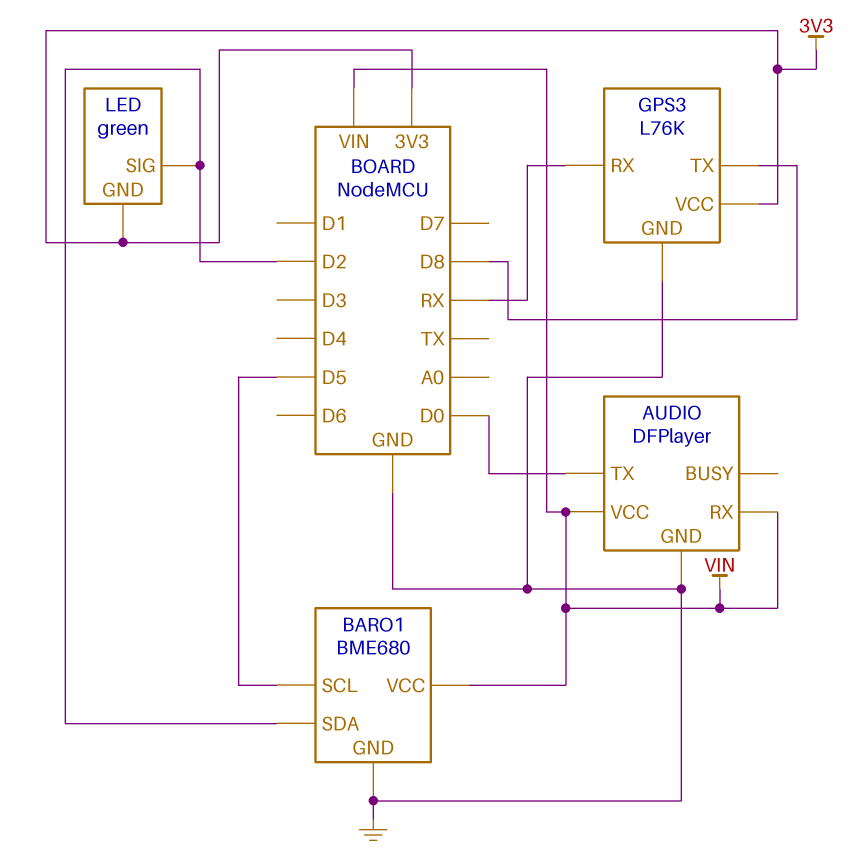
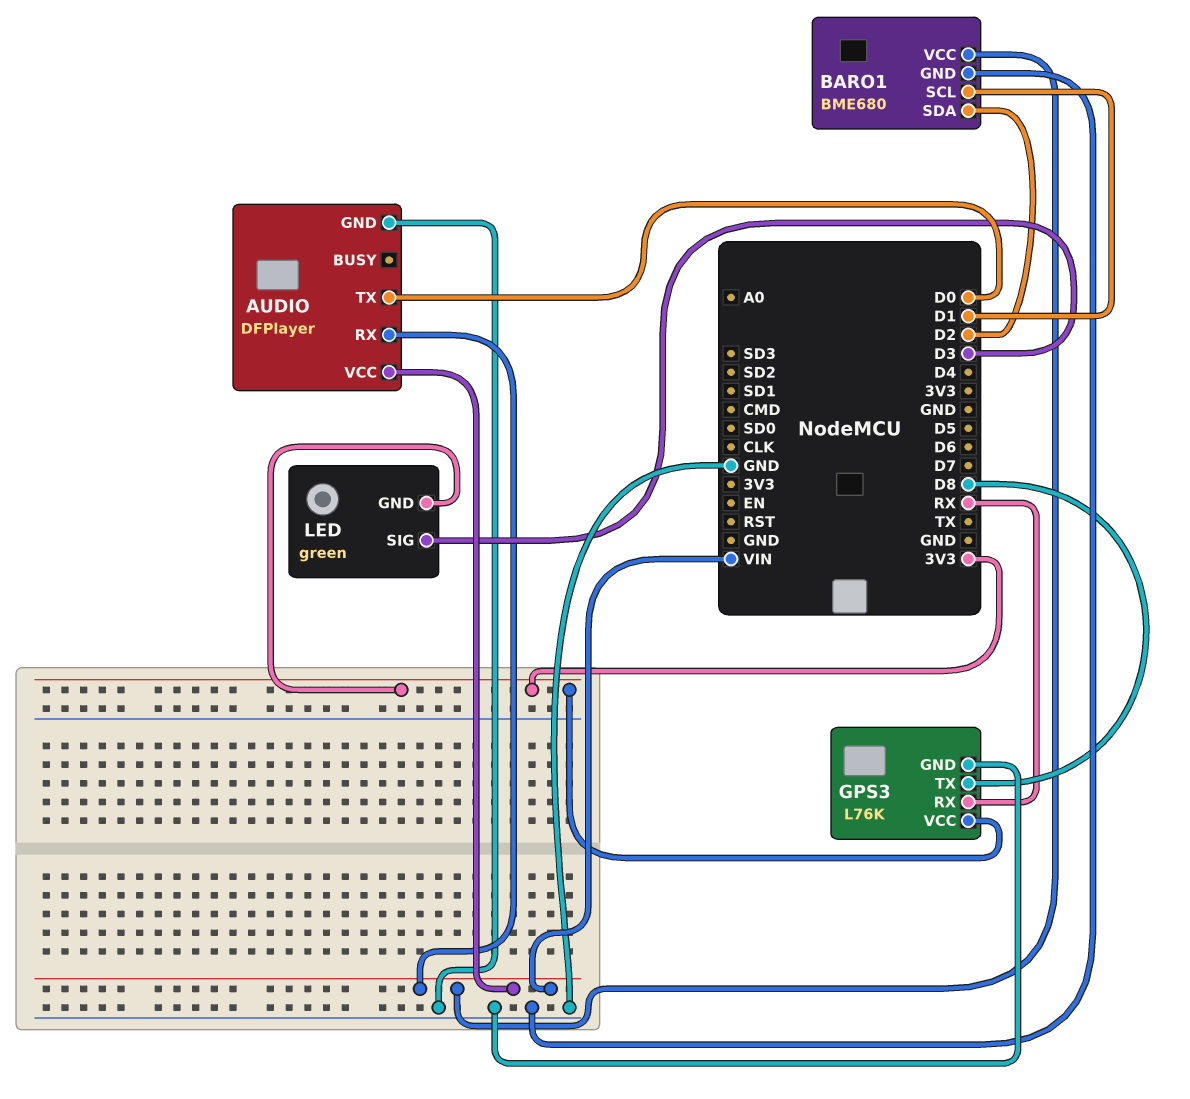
BARO1 pin SCL: D5 -> D1
LED pin SIG: D2 -> D3

